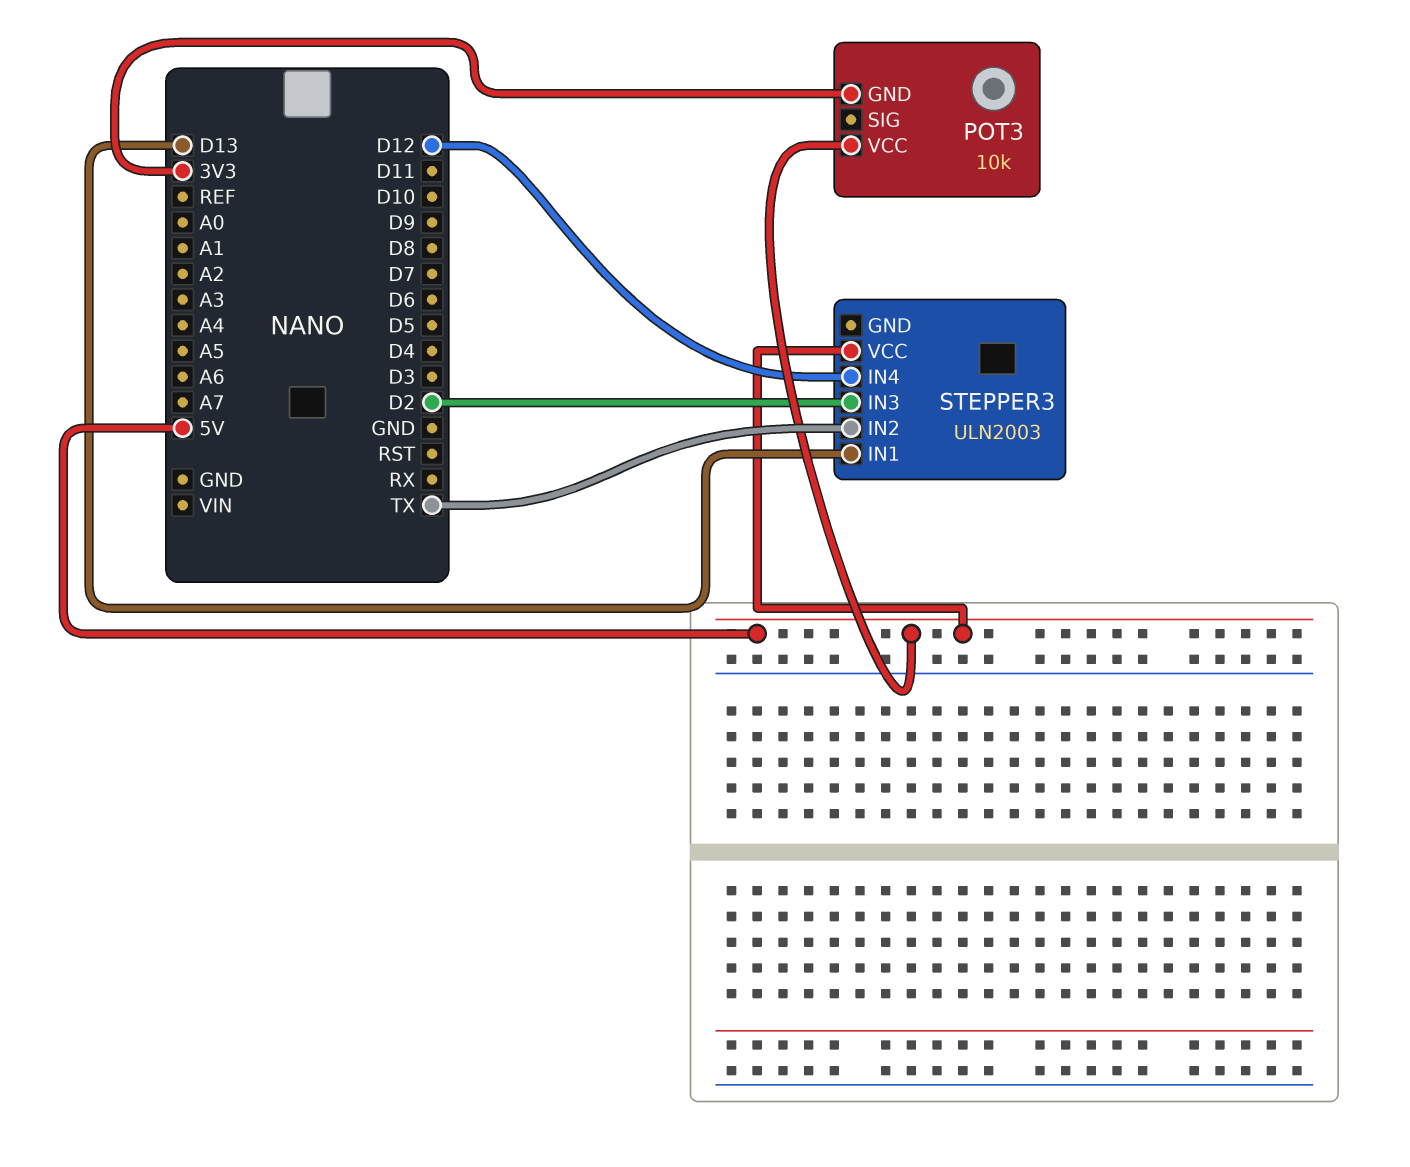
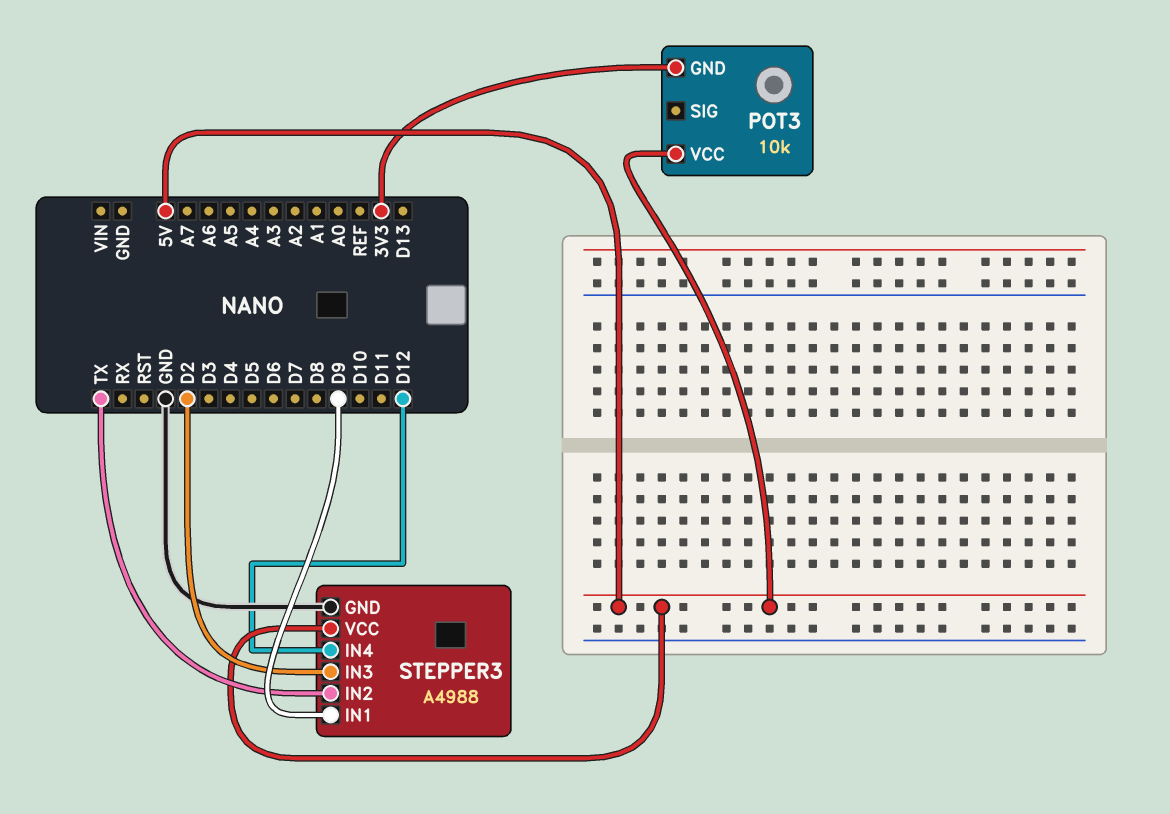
STEPPER3: ULN2003 -> A4988
STEPPER3 pin GND: none -> GND
STEPPER3 pin IN1: D13 -> D9

